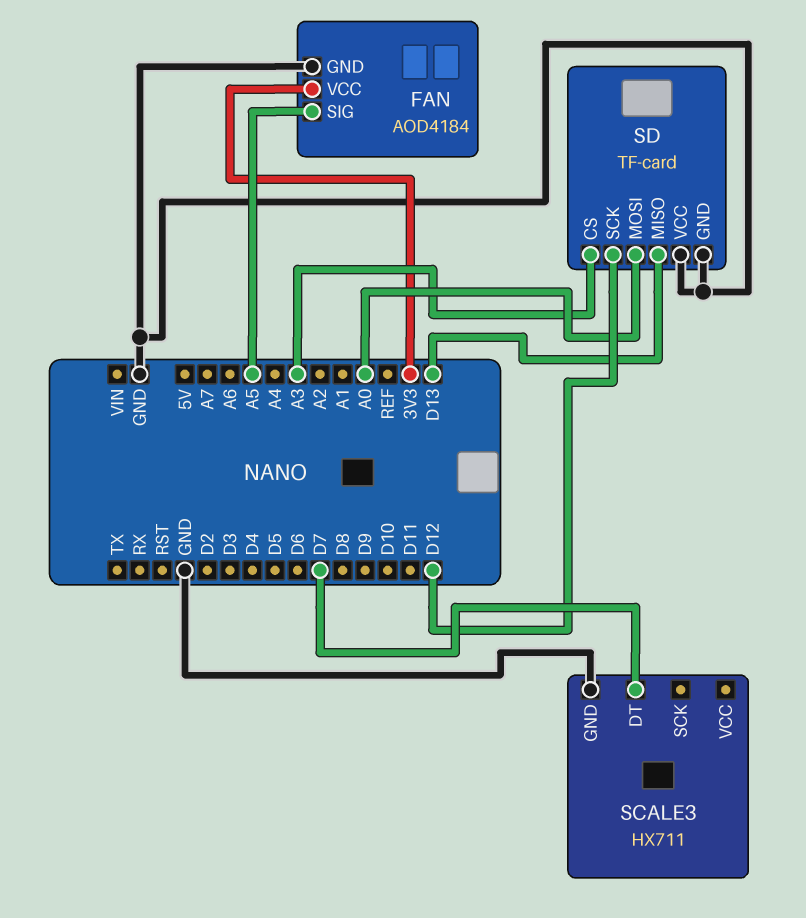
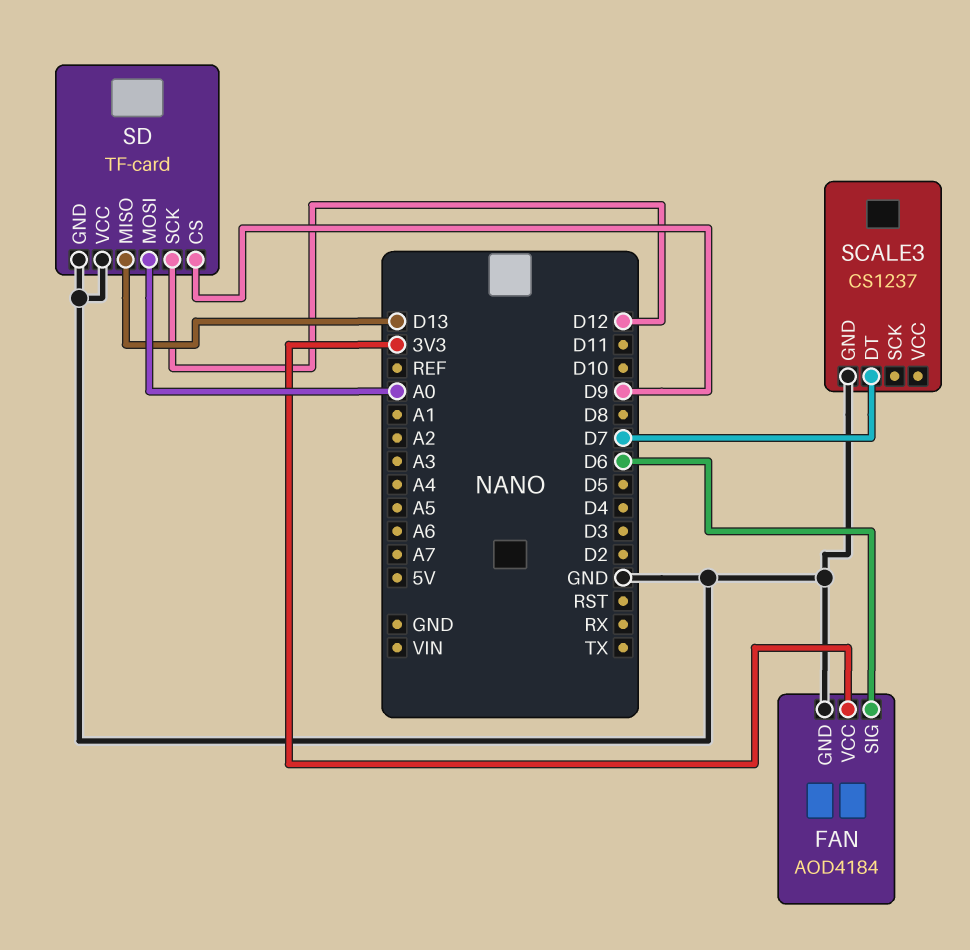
FAN pin SIG: A5 -> D6
SCALE3: HX711 -> CS1237
SD pin CS: A3 -> D9

